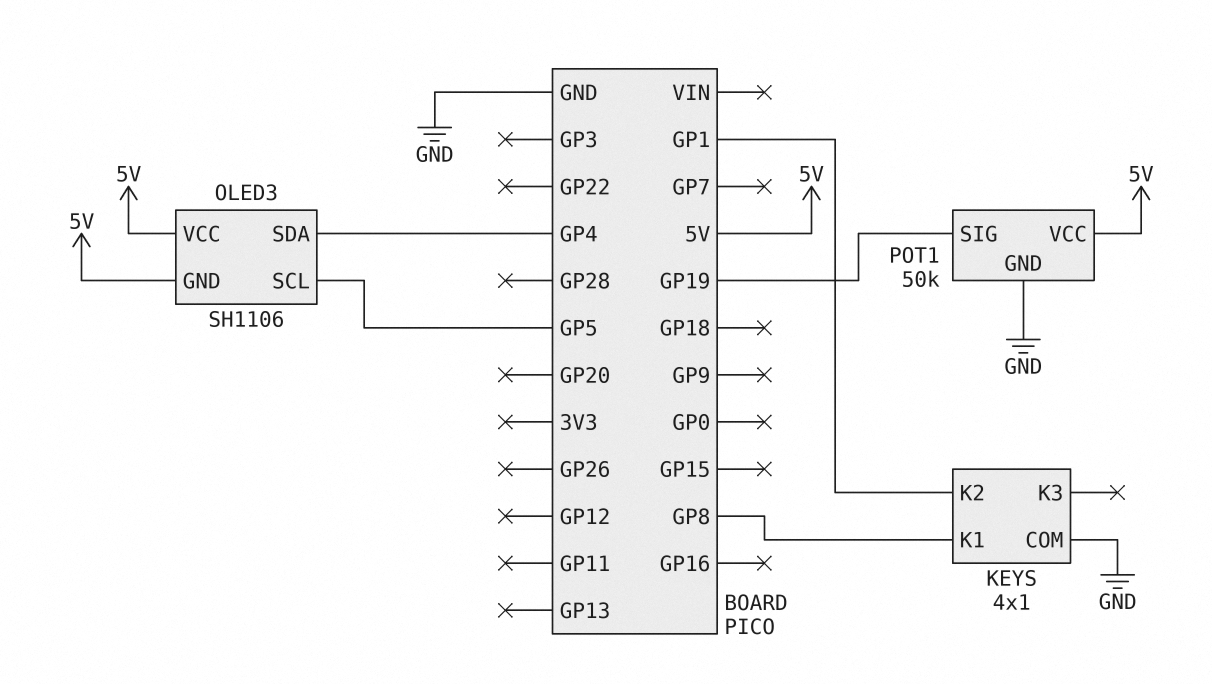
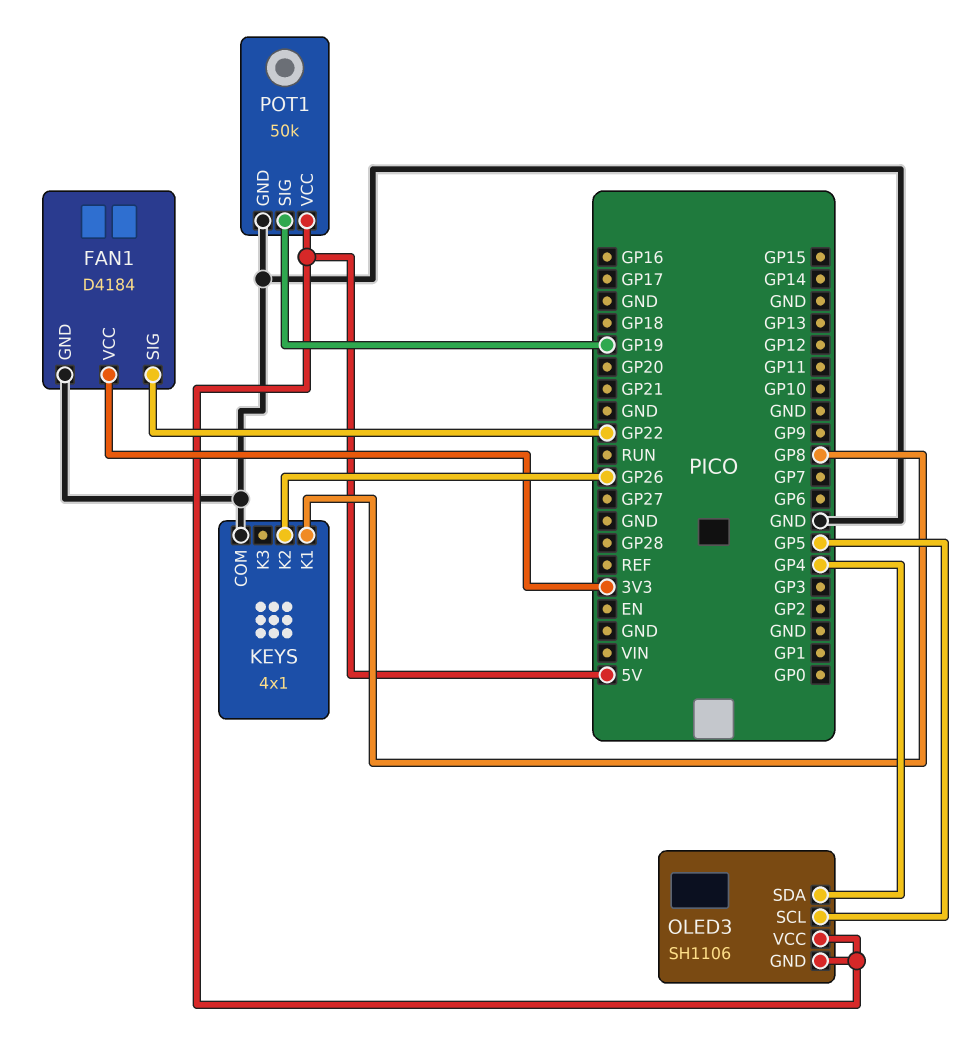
FAN1: none -> D4184
FAN1 pin GND: none -> GND
FAN1 pin SIG: none -> GP22
FAN1 pin VCC: none -> 3V3
KEYS pin K2: GP1 -> GP26

